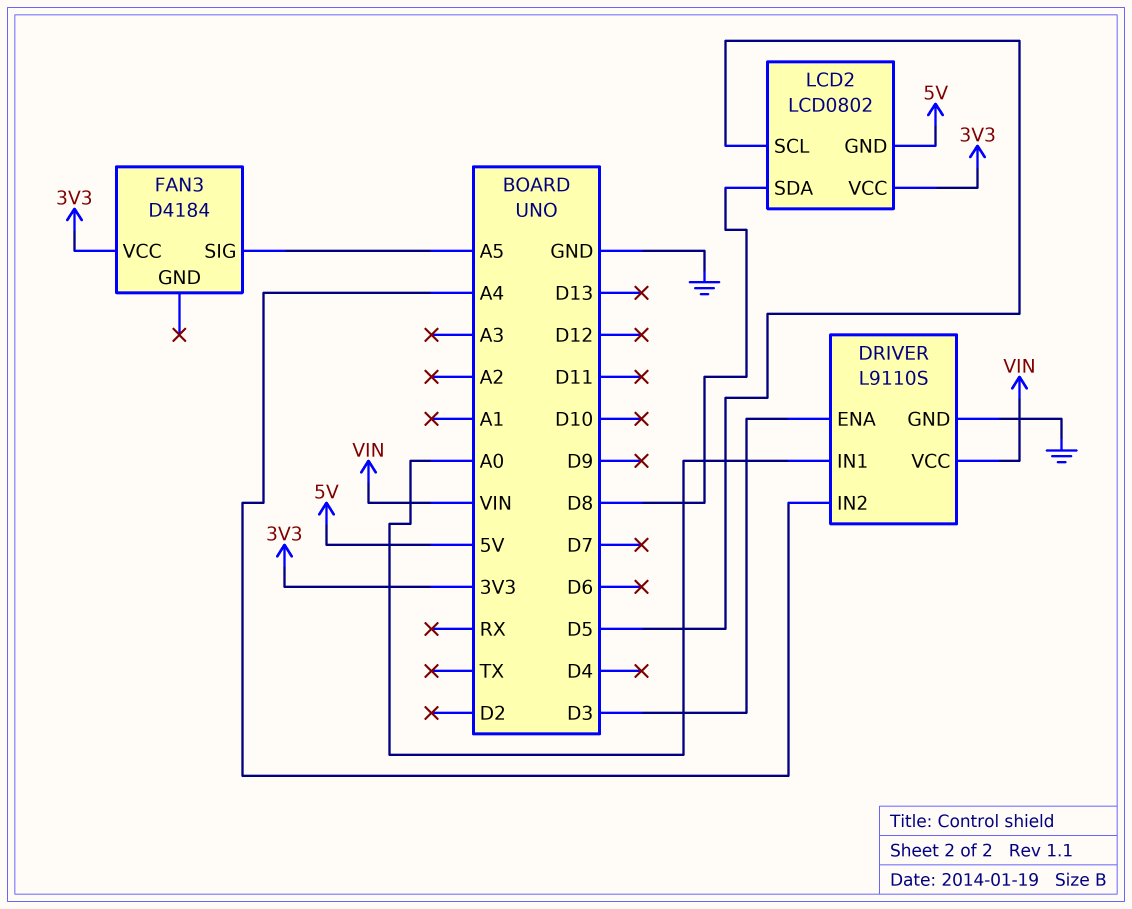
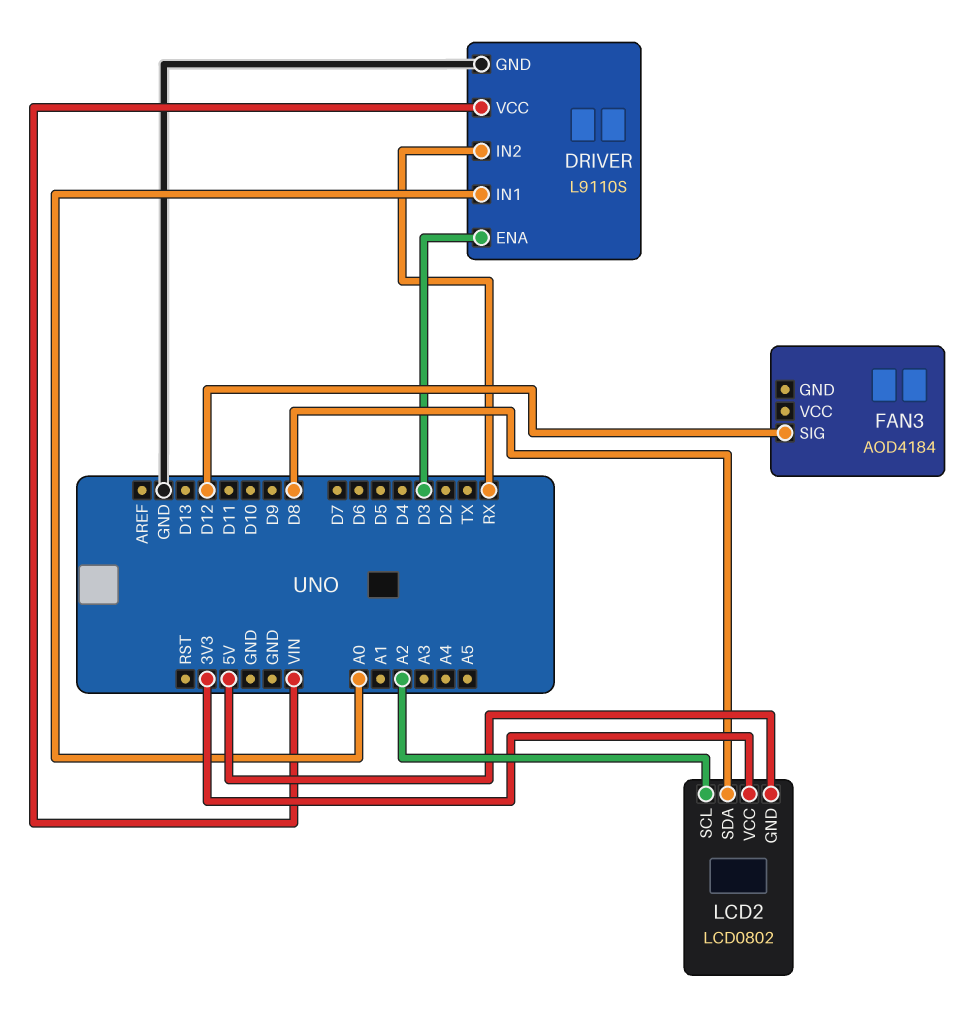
DRIVER pin IN2: A4 -> RX
FAN3: D4184 -> AOD4184
FAN3 pin SIG: A5 -> D12
FAN3 pin VCC: 3V3 -> none
LCD2 pin SCL: D5 -> A2

